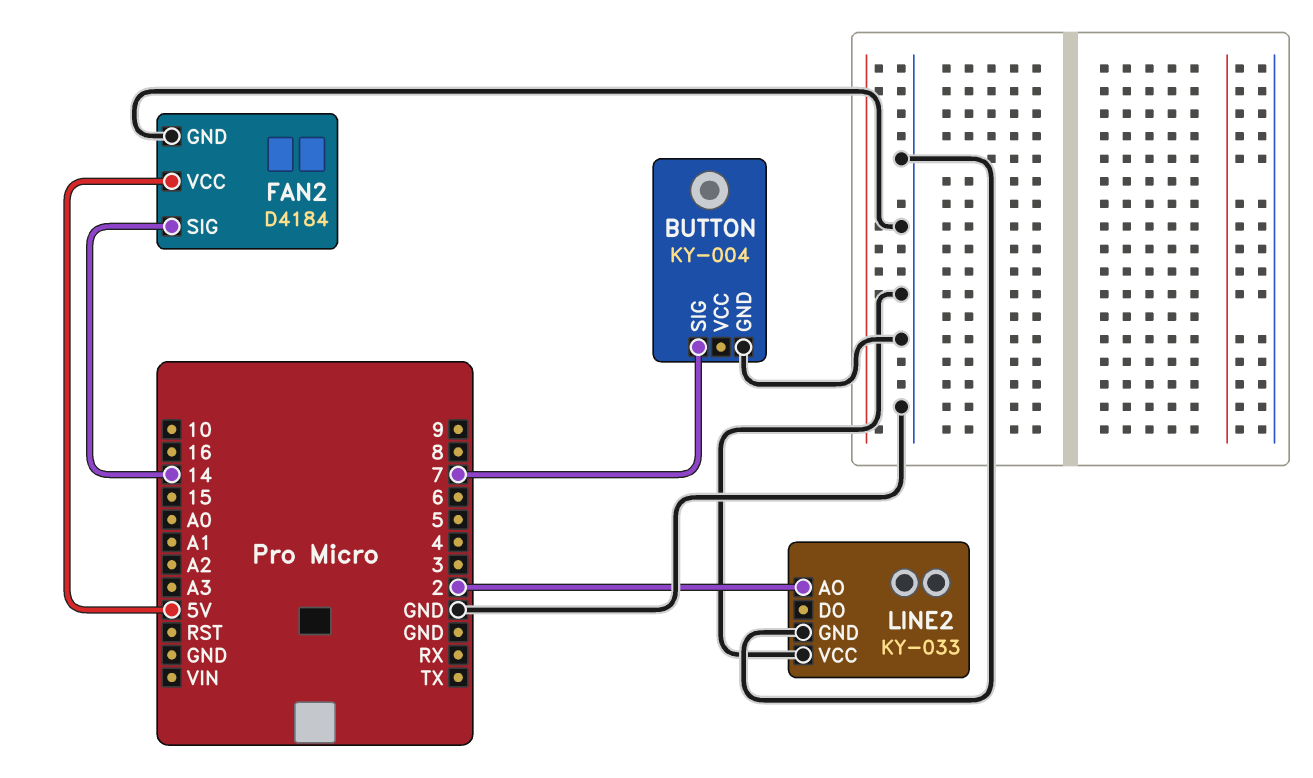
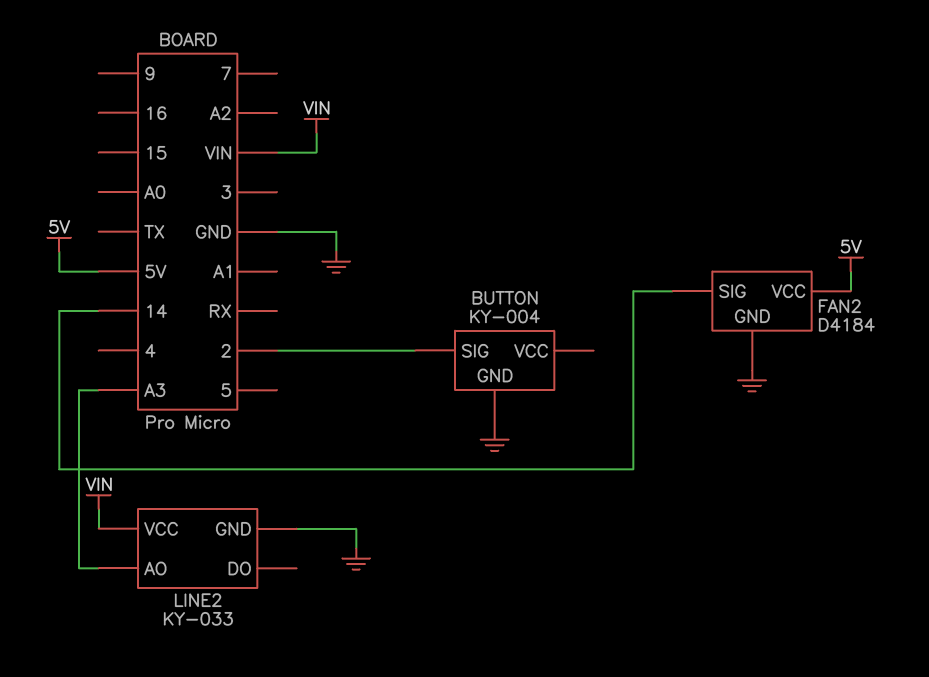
BUTTON pin SIG: 7 -> 2
LINE2 pin AO: 2 -> A3
LINE2 pin VCC: GND -> VIN

